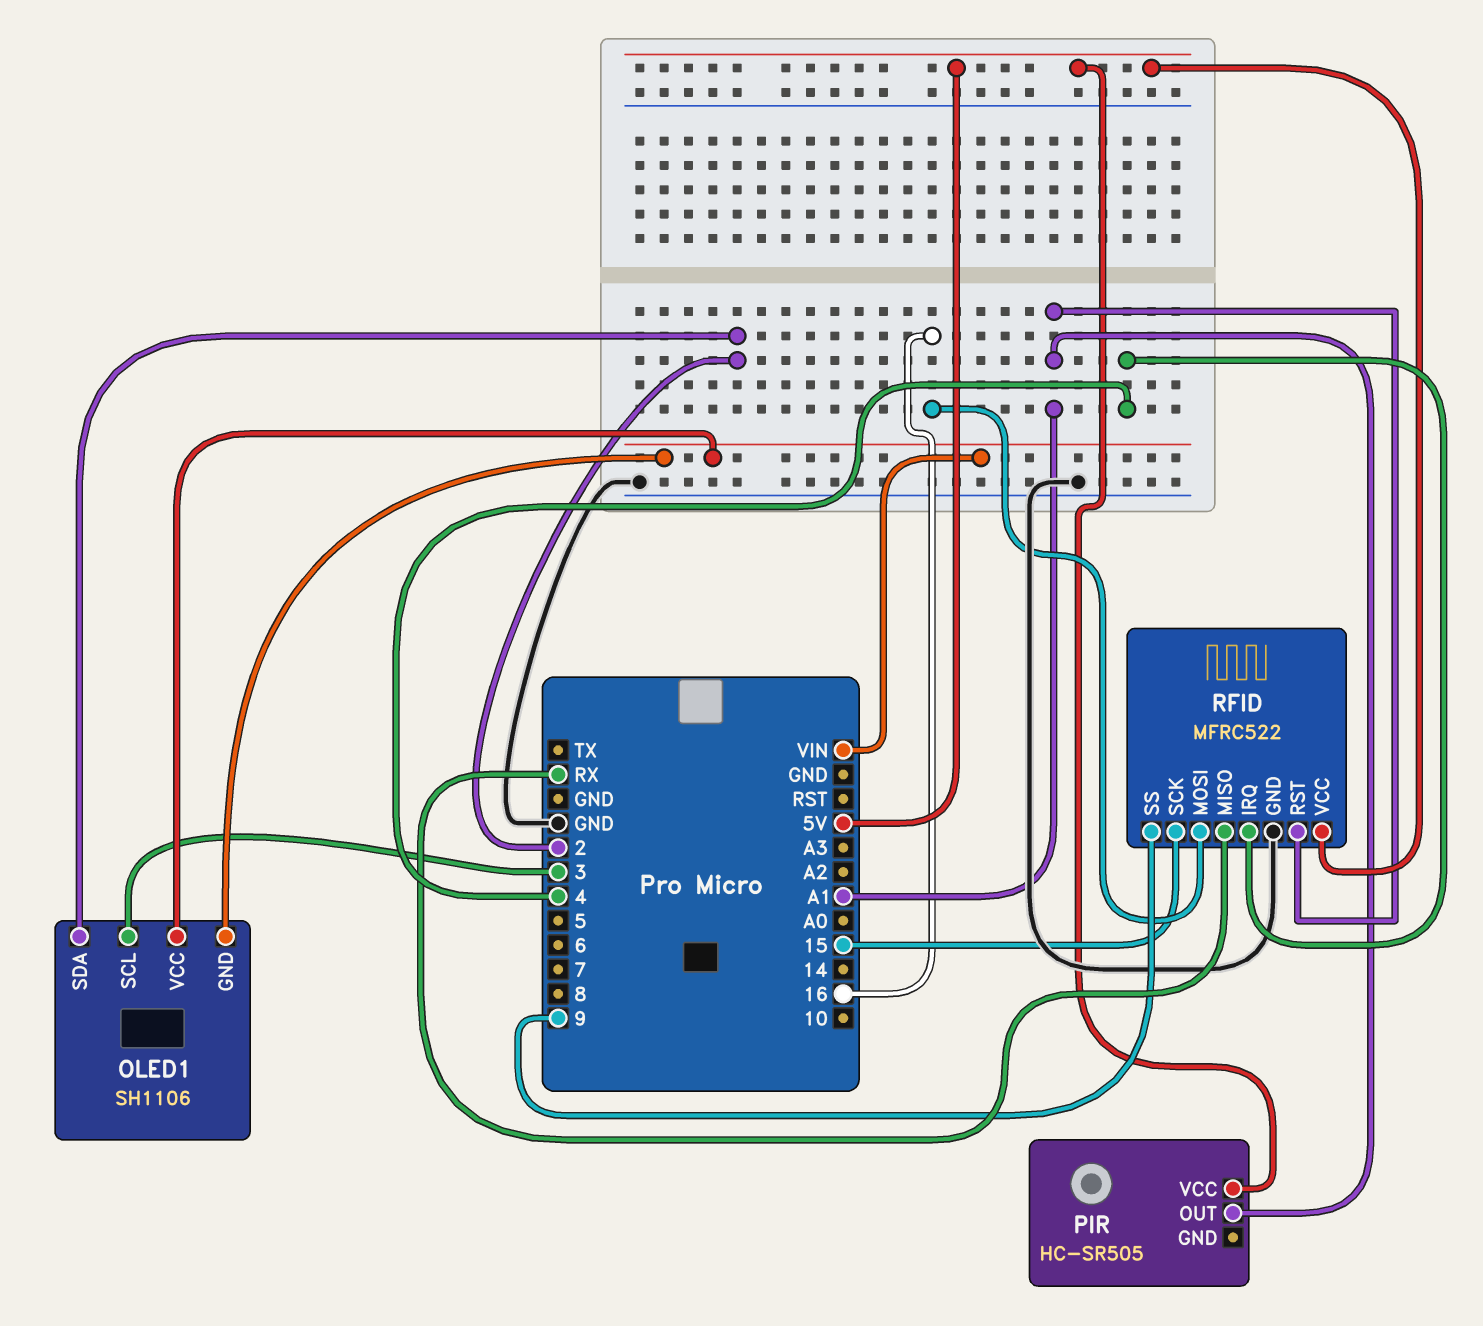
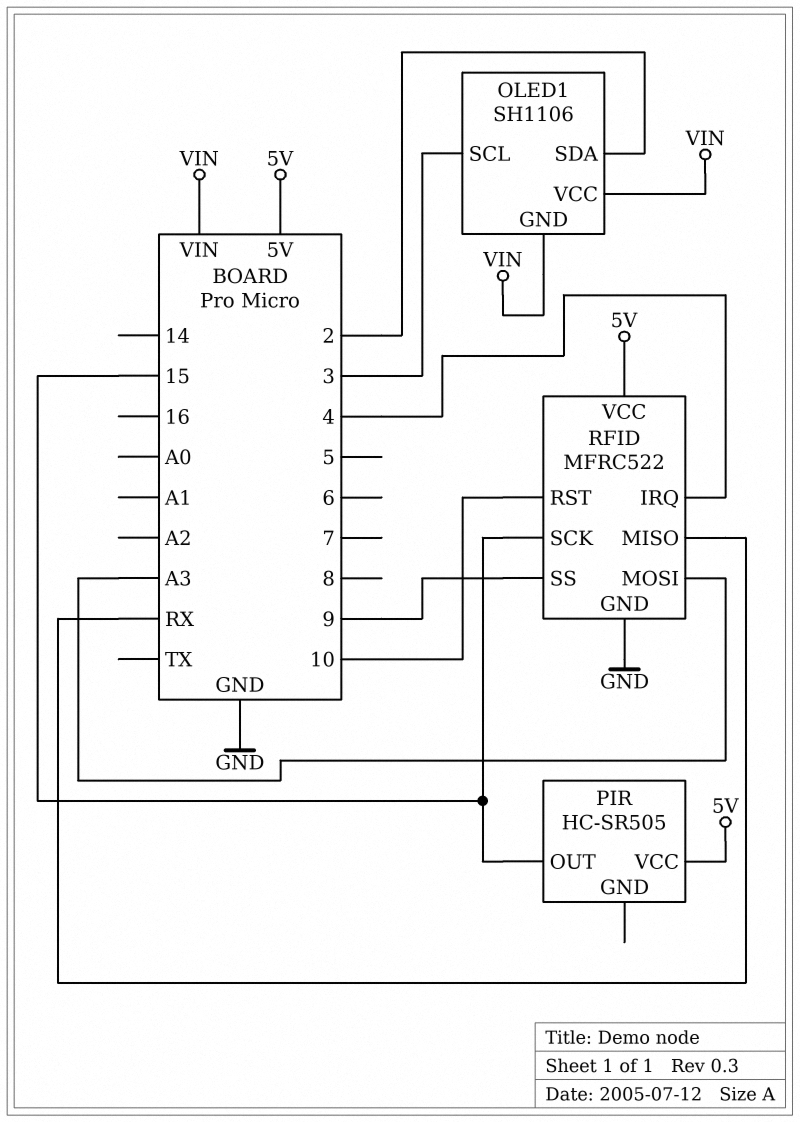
PIR pin OUT: A1 -> 15
RFID pin MOSI: 16 -> A3
RFID pin RST: A1 -> 10

